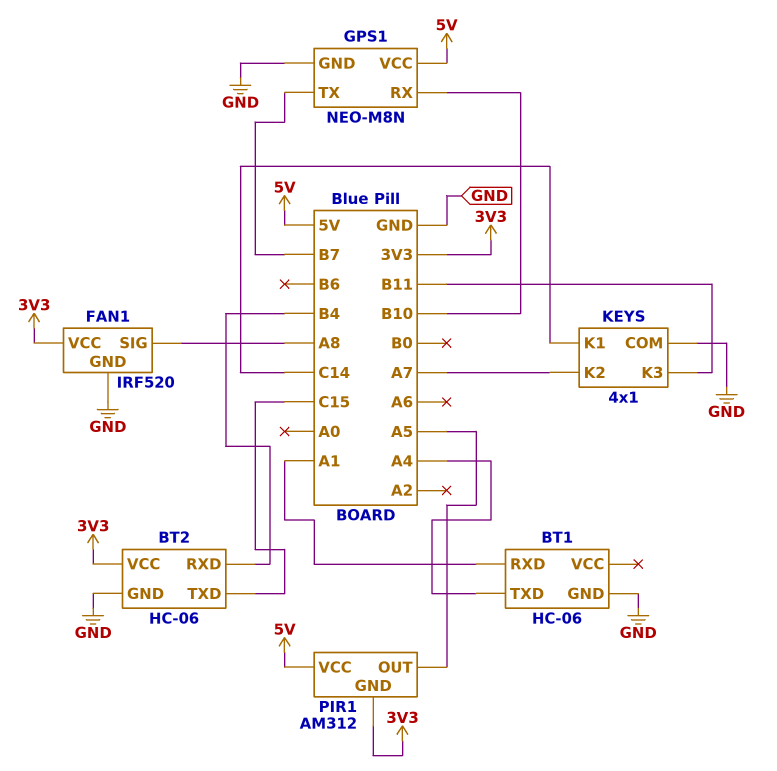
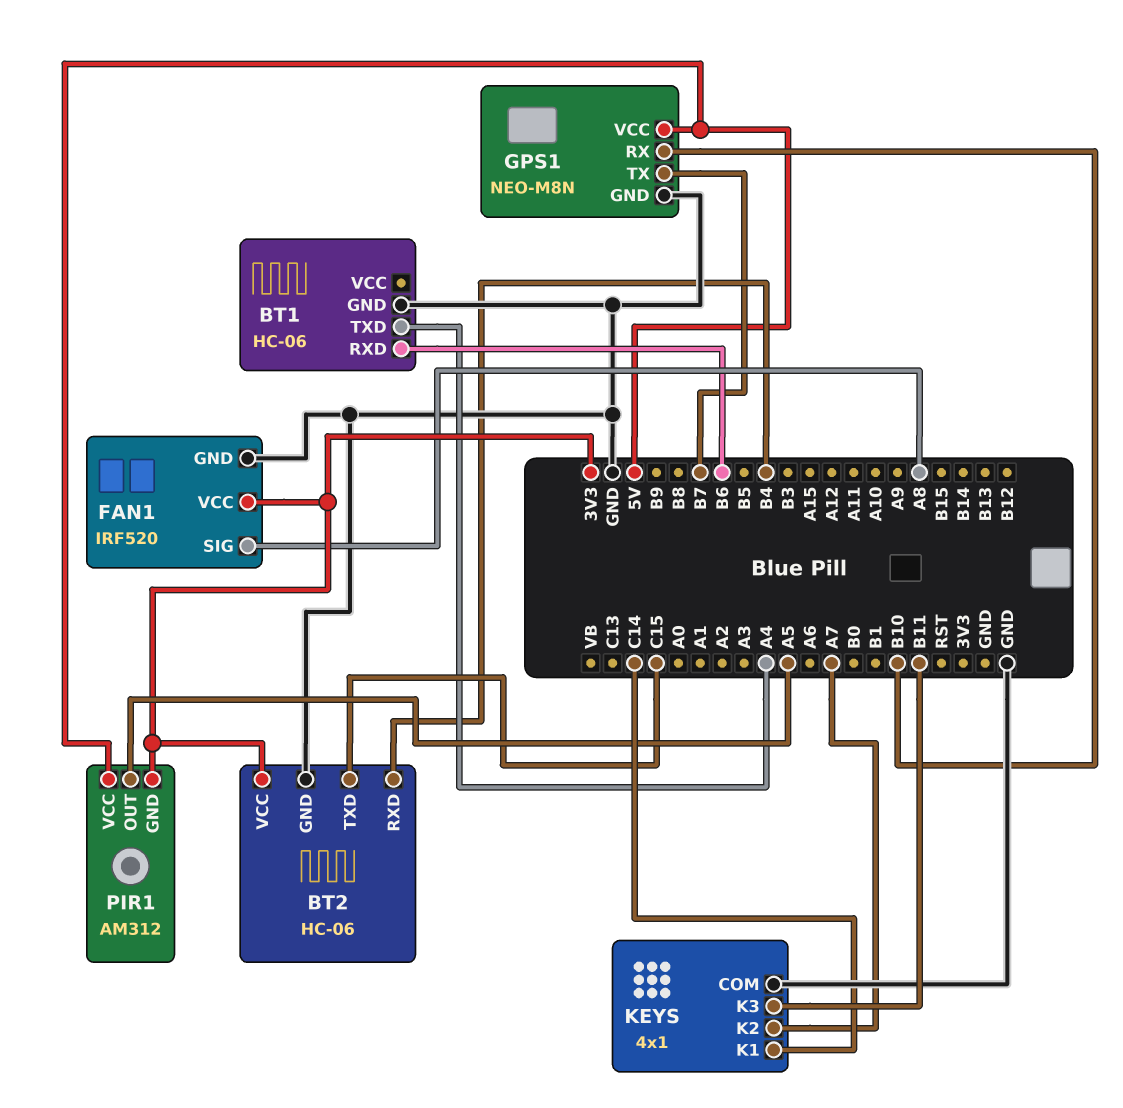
BT1 pin RXD: A1 -> B6

